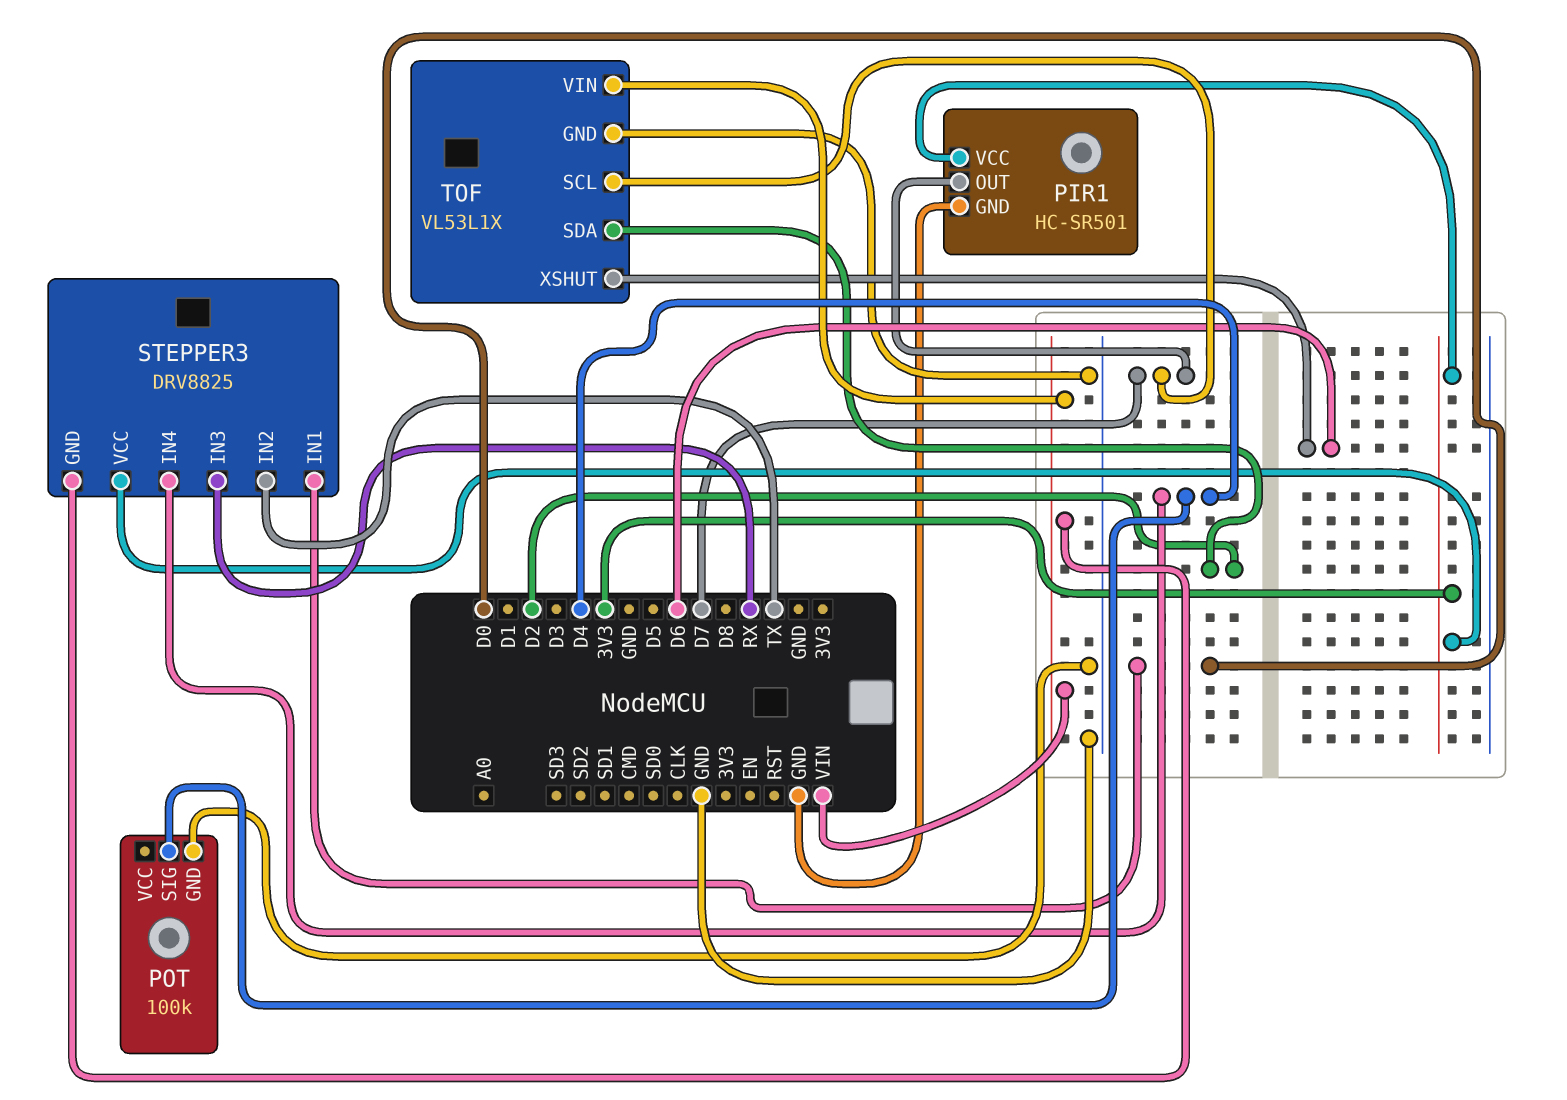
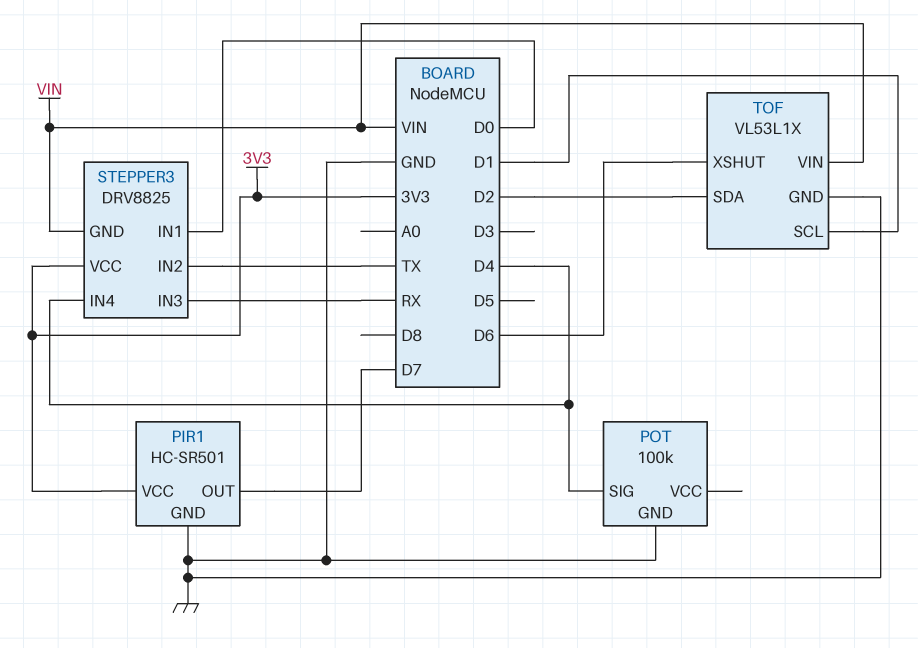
TOF pin SCL: D7 -> D1

